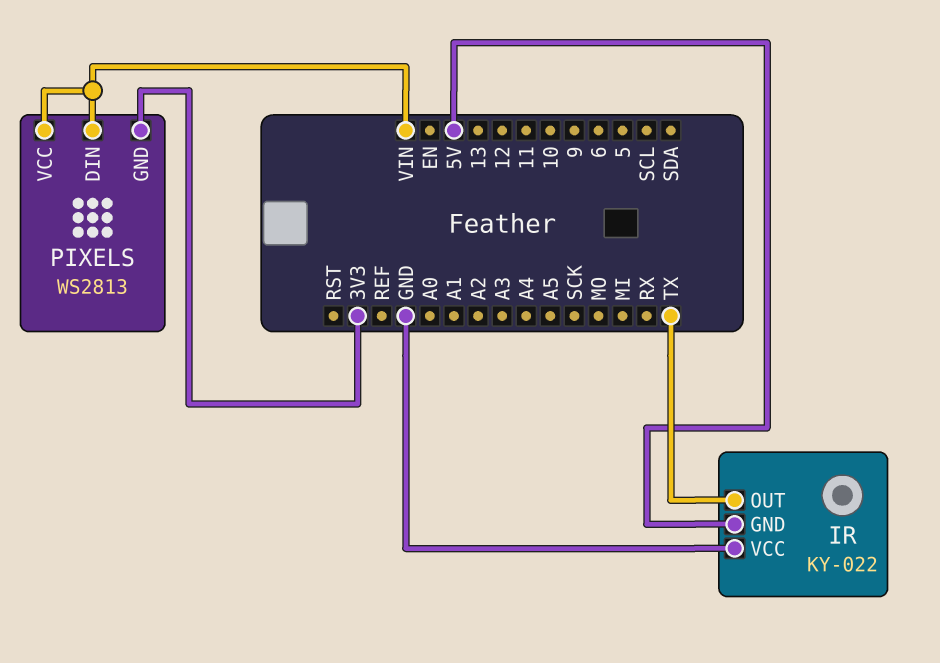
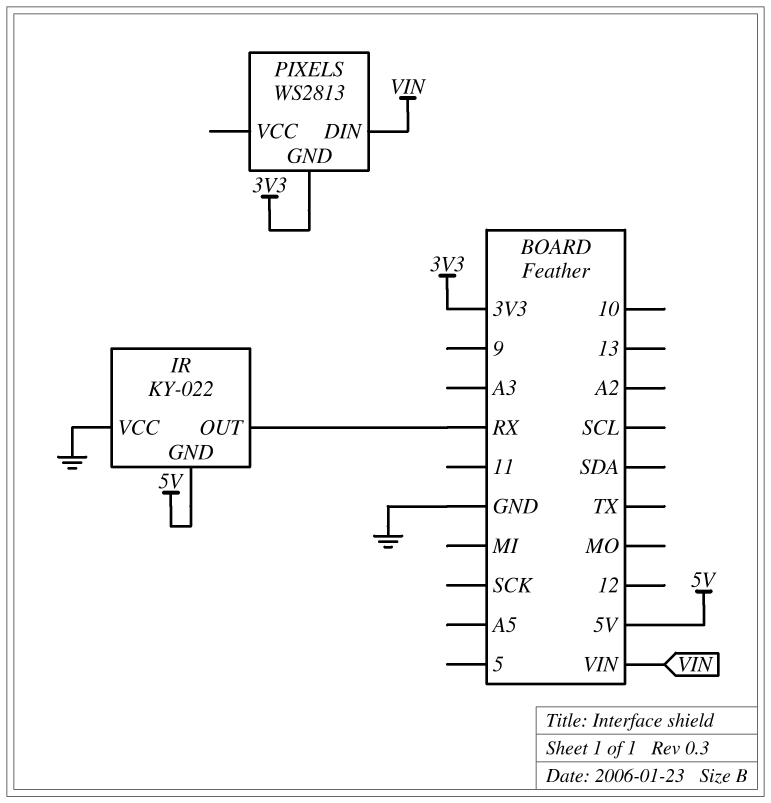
IR pin OUT: TX -> RX
PIXELS pin VCC: VIN -> none

